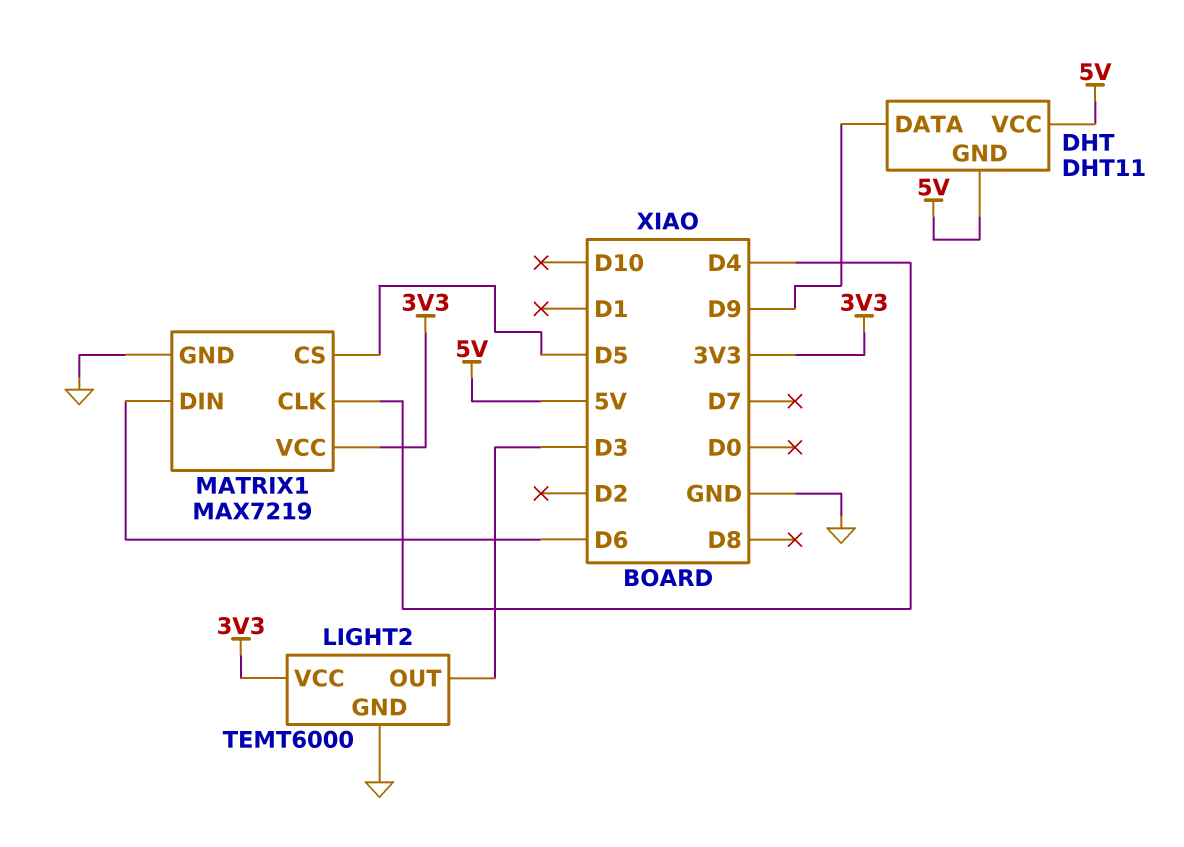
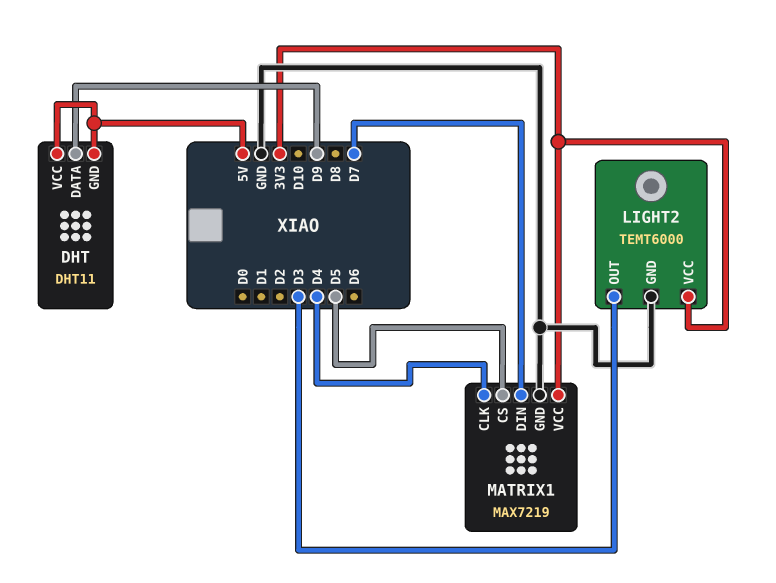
MATRIX1 pin DIN: D6 -> D7

